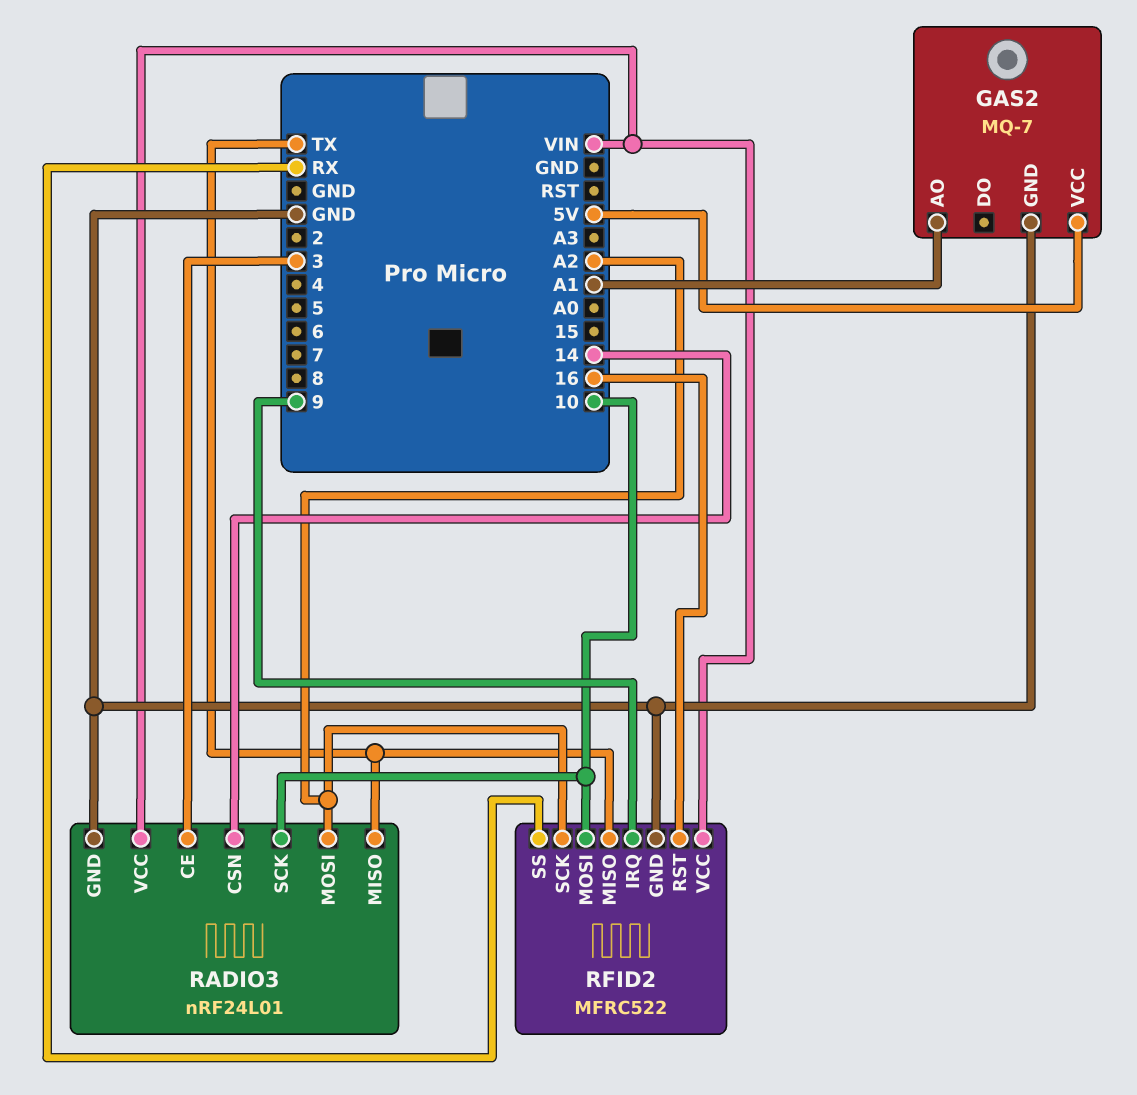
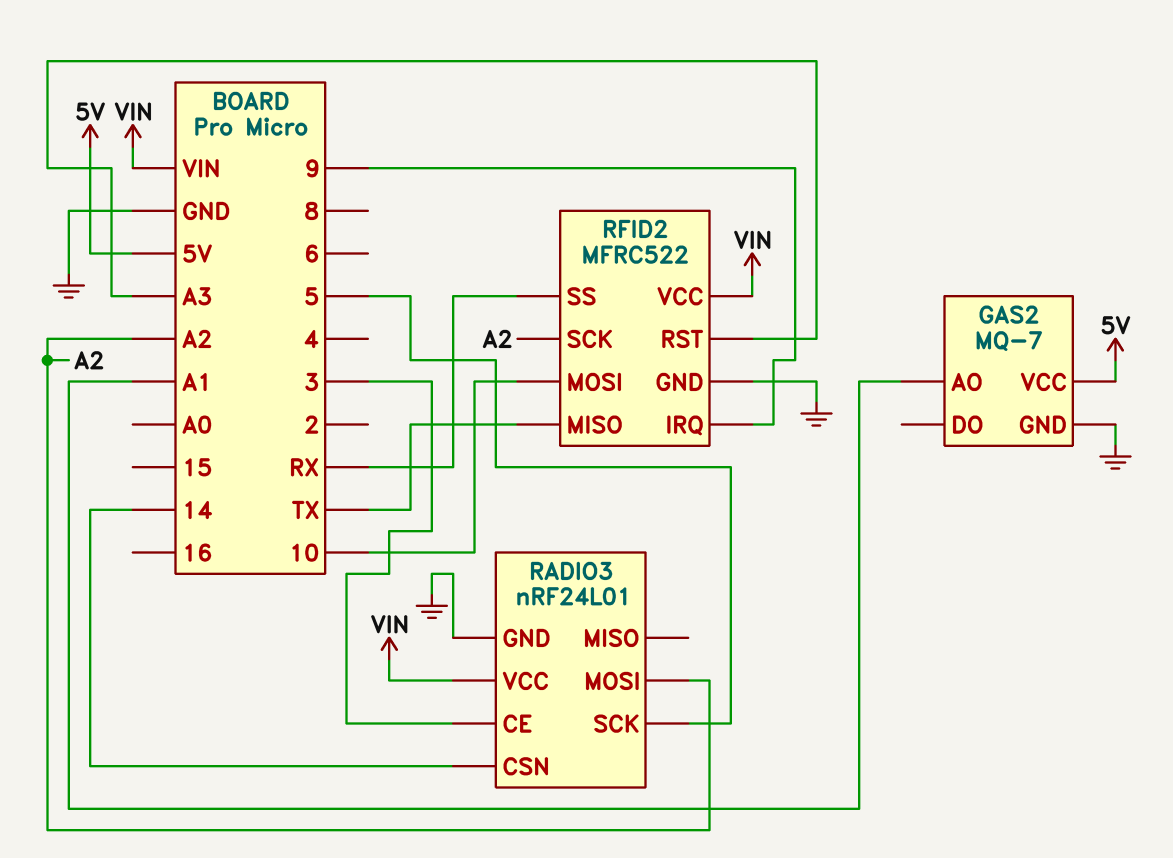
RADIO3 pin MISO: TX -> none
RADIO3 pin SCK: 10 -> 5
RFID2 pin RST: 16 -> A3

